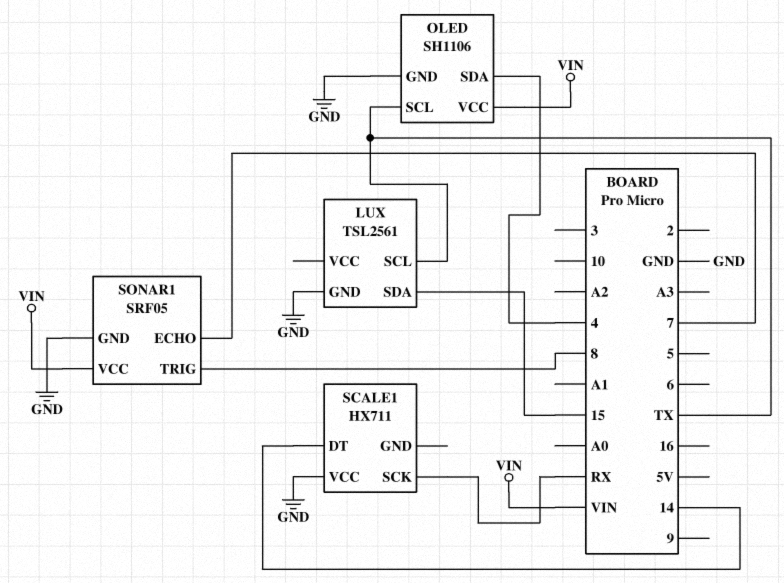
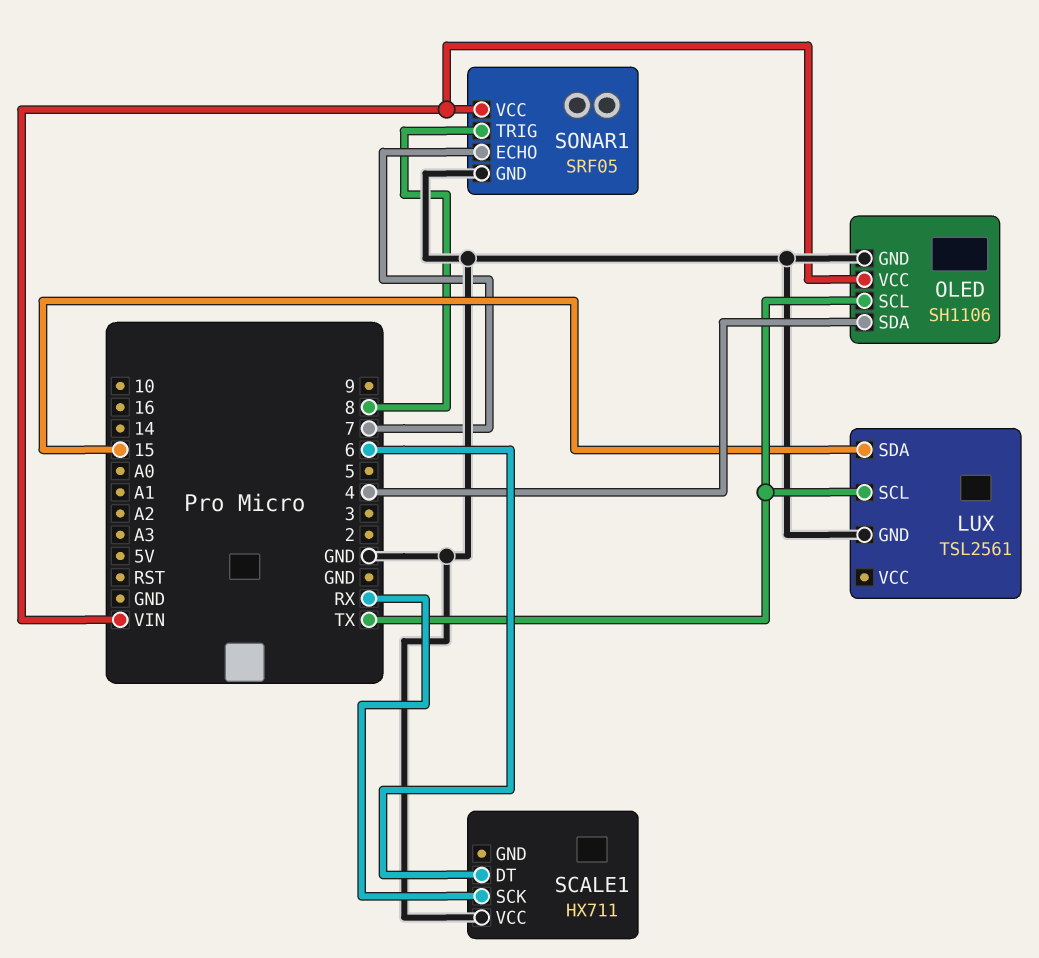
SCALE1 pin DT: 14 -> 6

